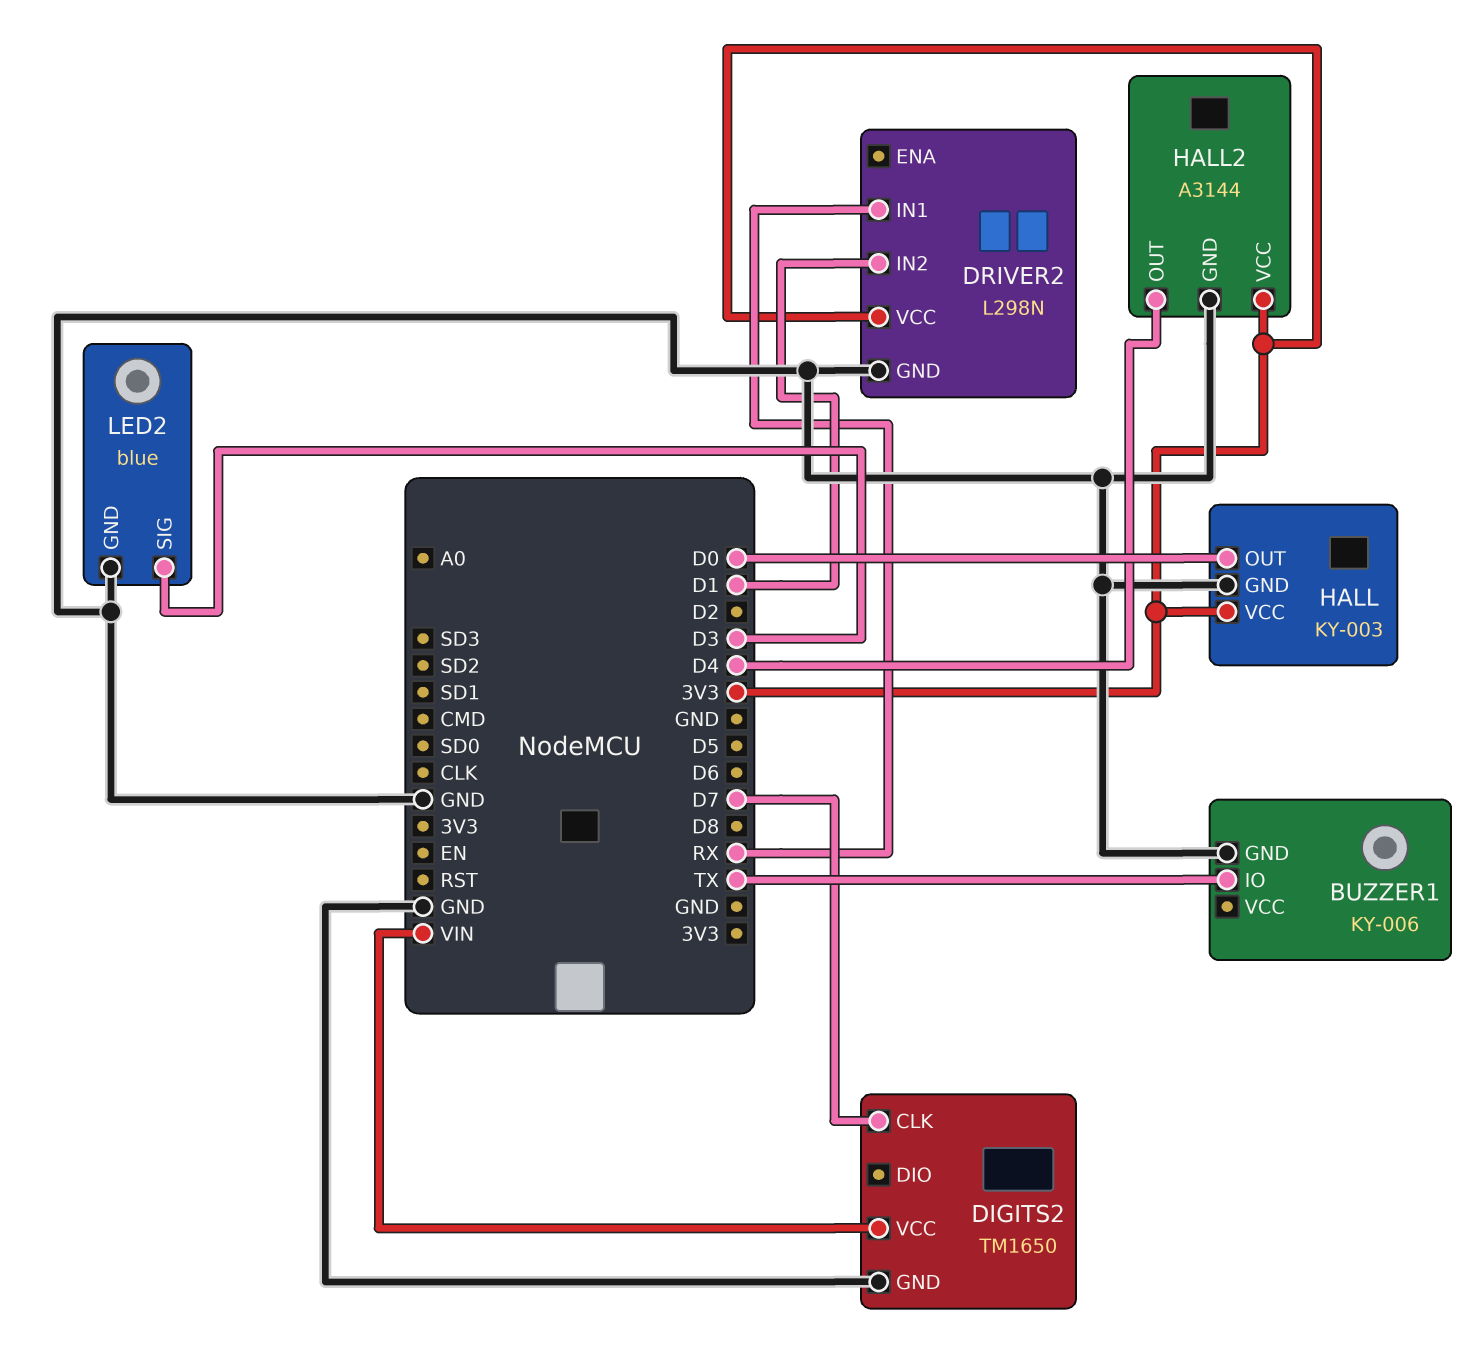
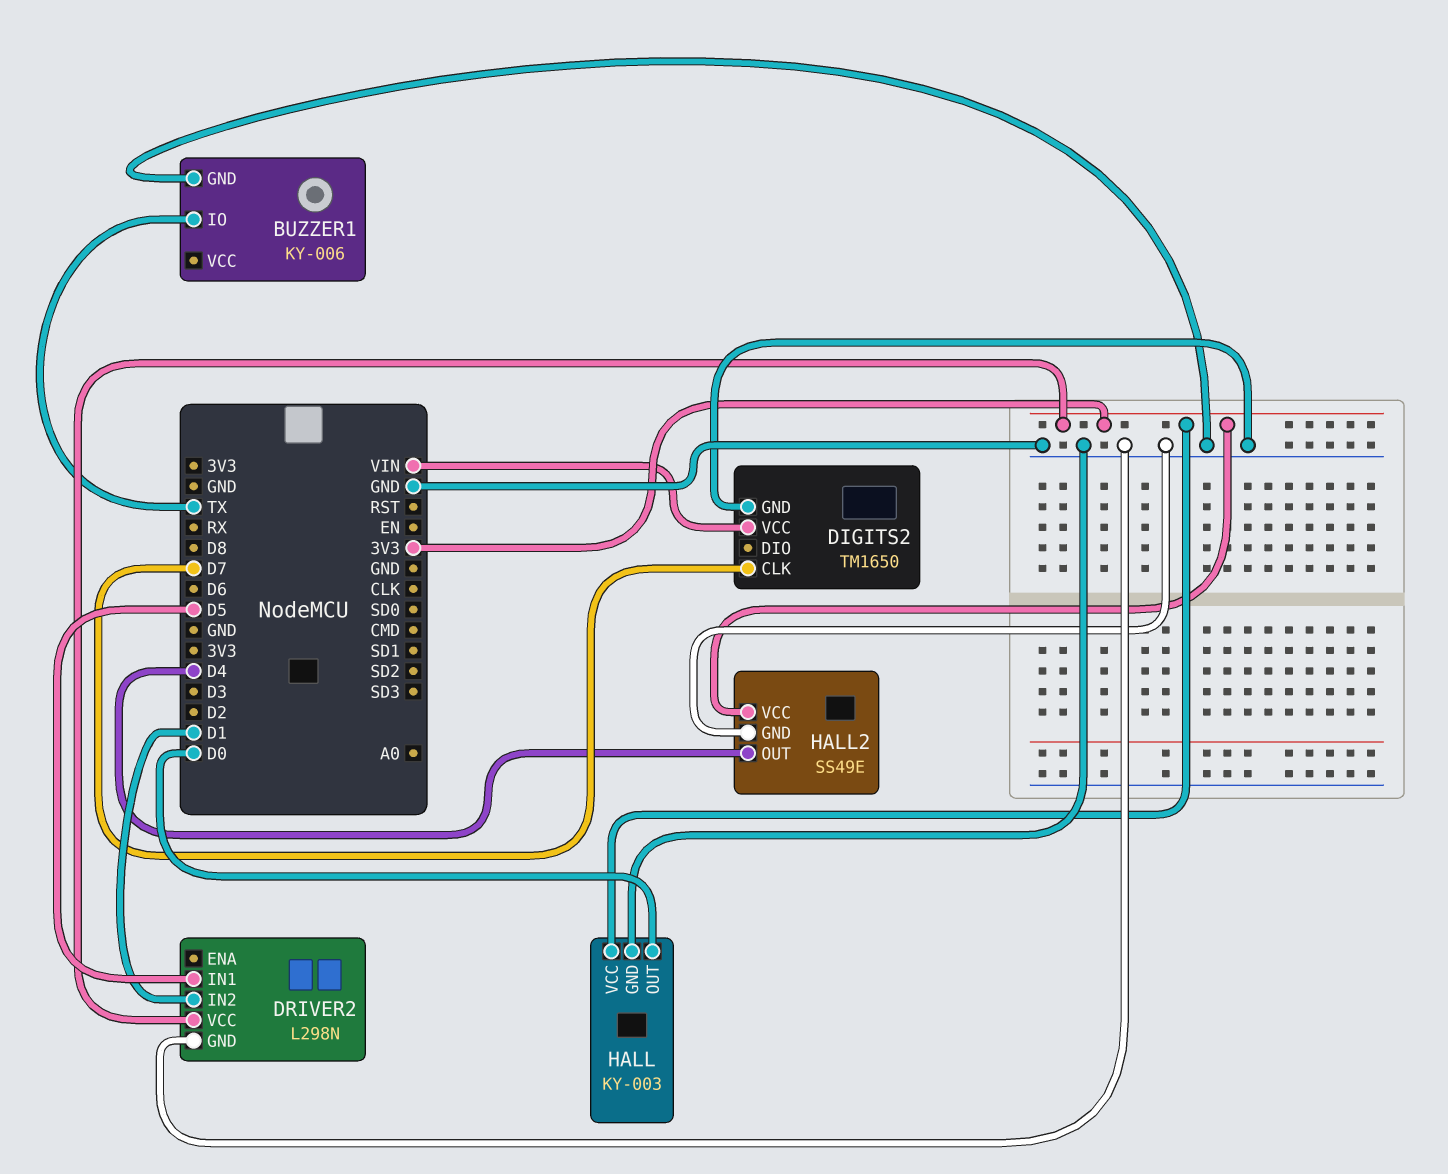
DRIVER2 pin IN1: RX -> D5
HALL2: A3144 -> SS49E
LED2: blue -> none
LED2 pin GND: GND -> none
LED2 pin SIG: D3 -> none

